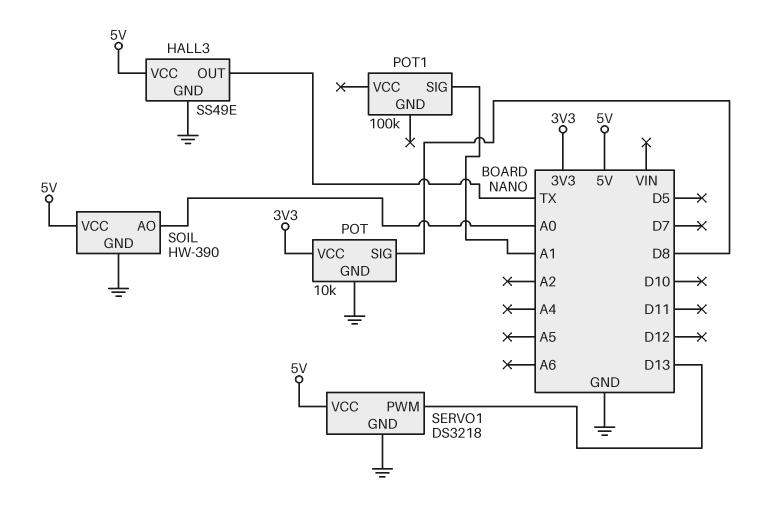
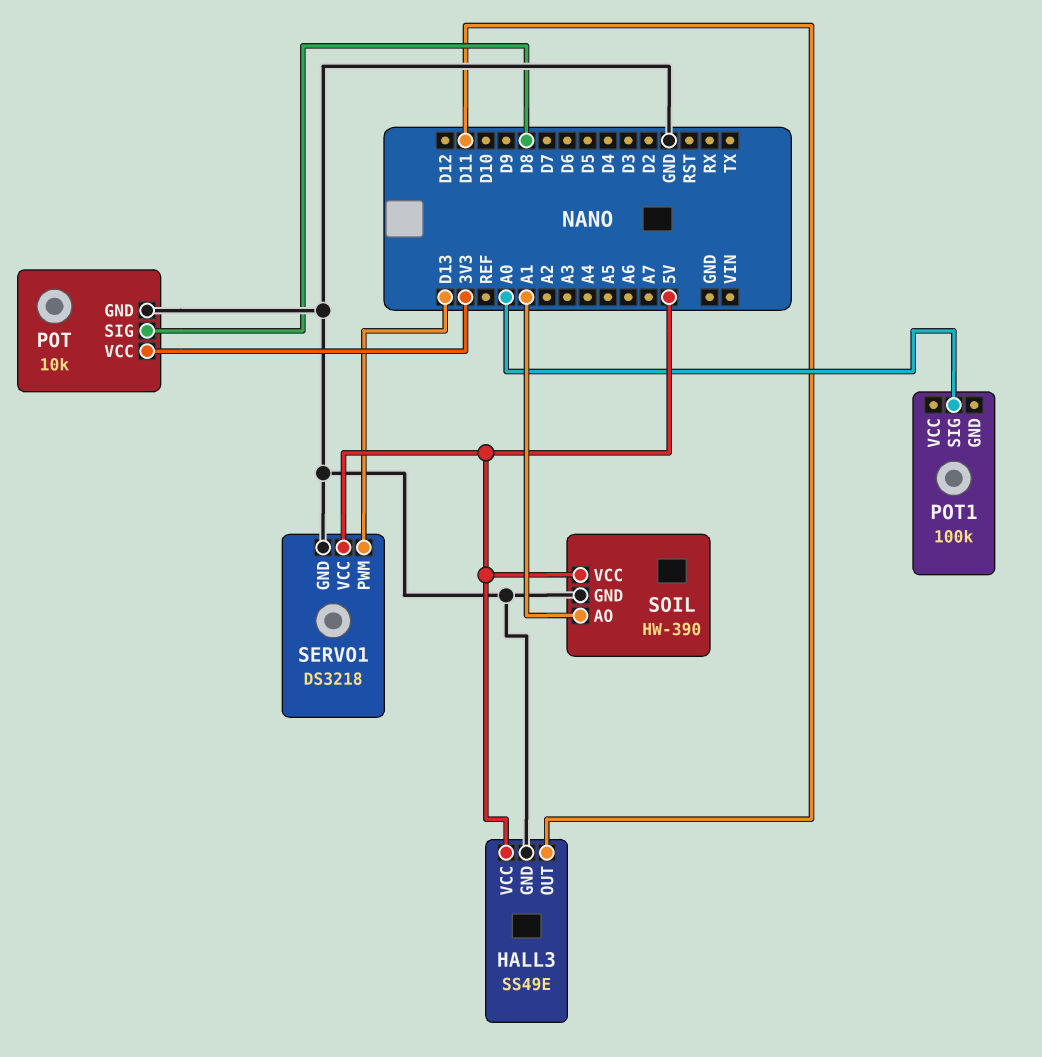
HALL3 pin OUT: TX -> D11
POT1 pin SIG: A1 -> A0
SOIL pin AO: A0 -> A1

